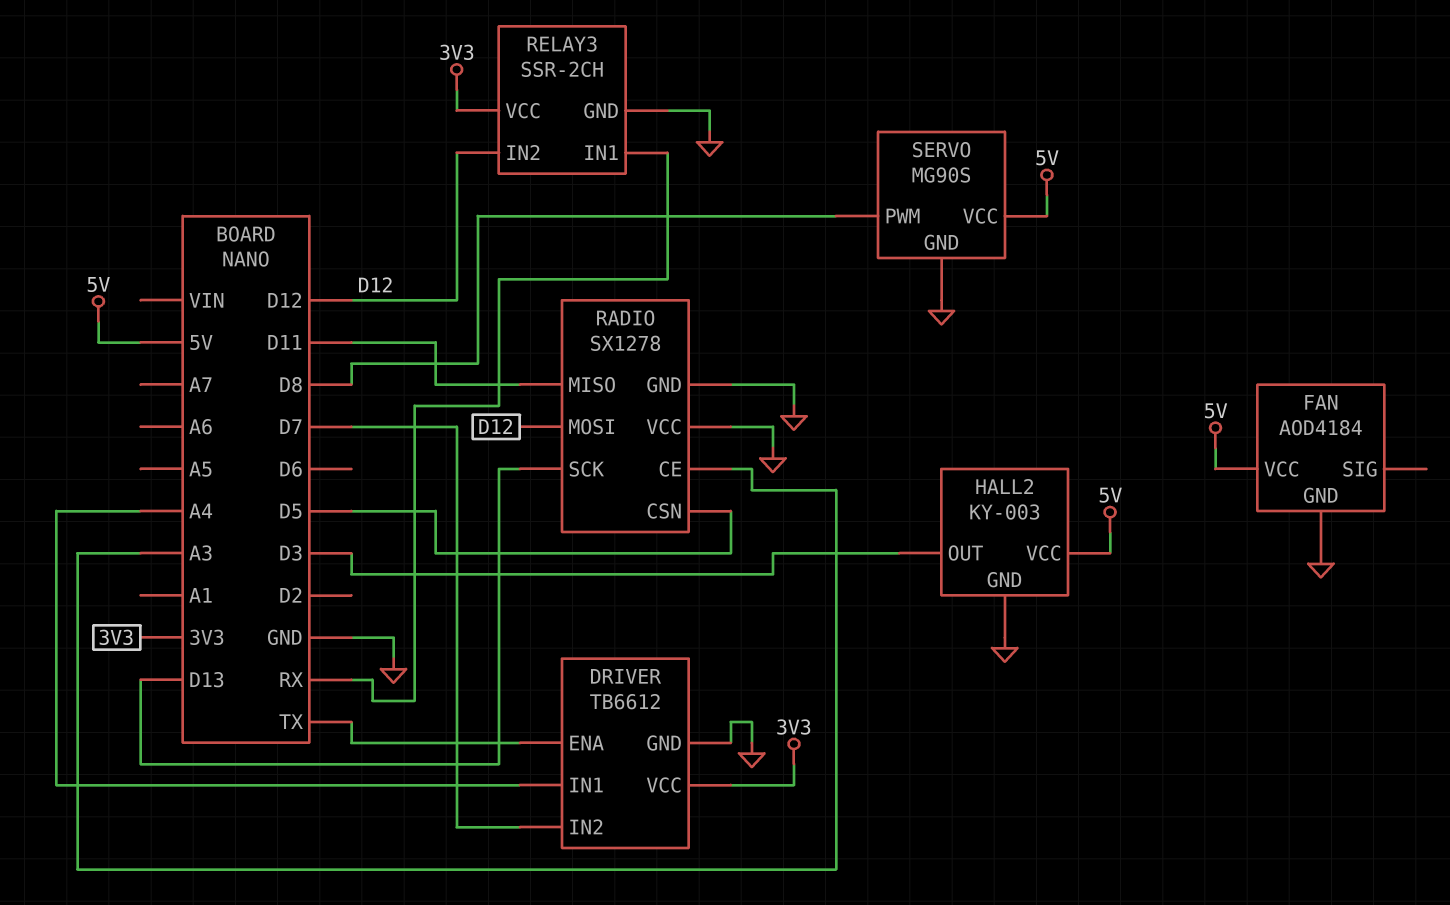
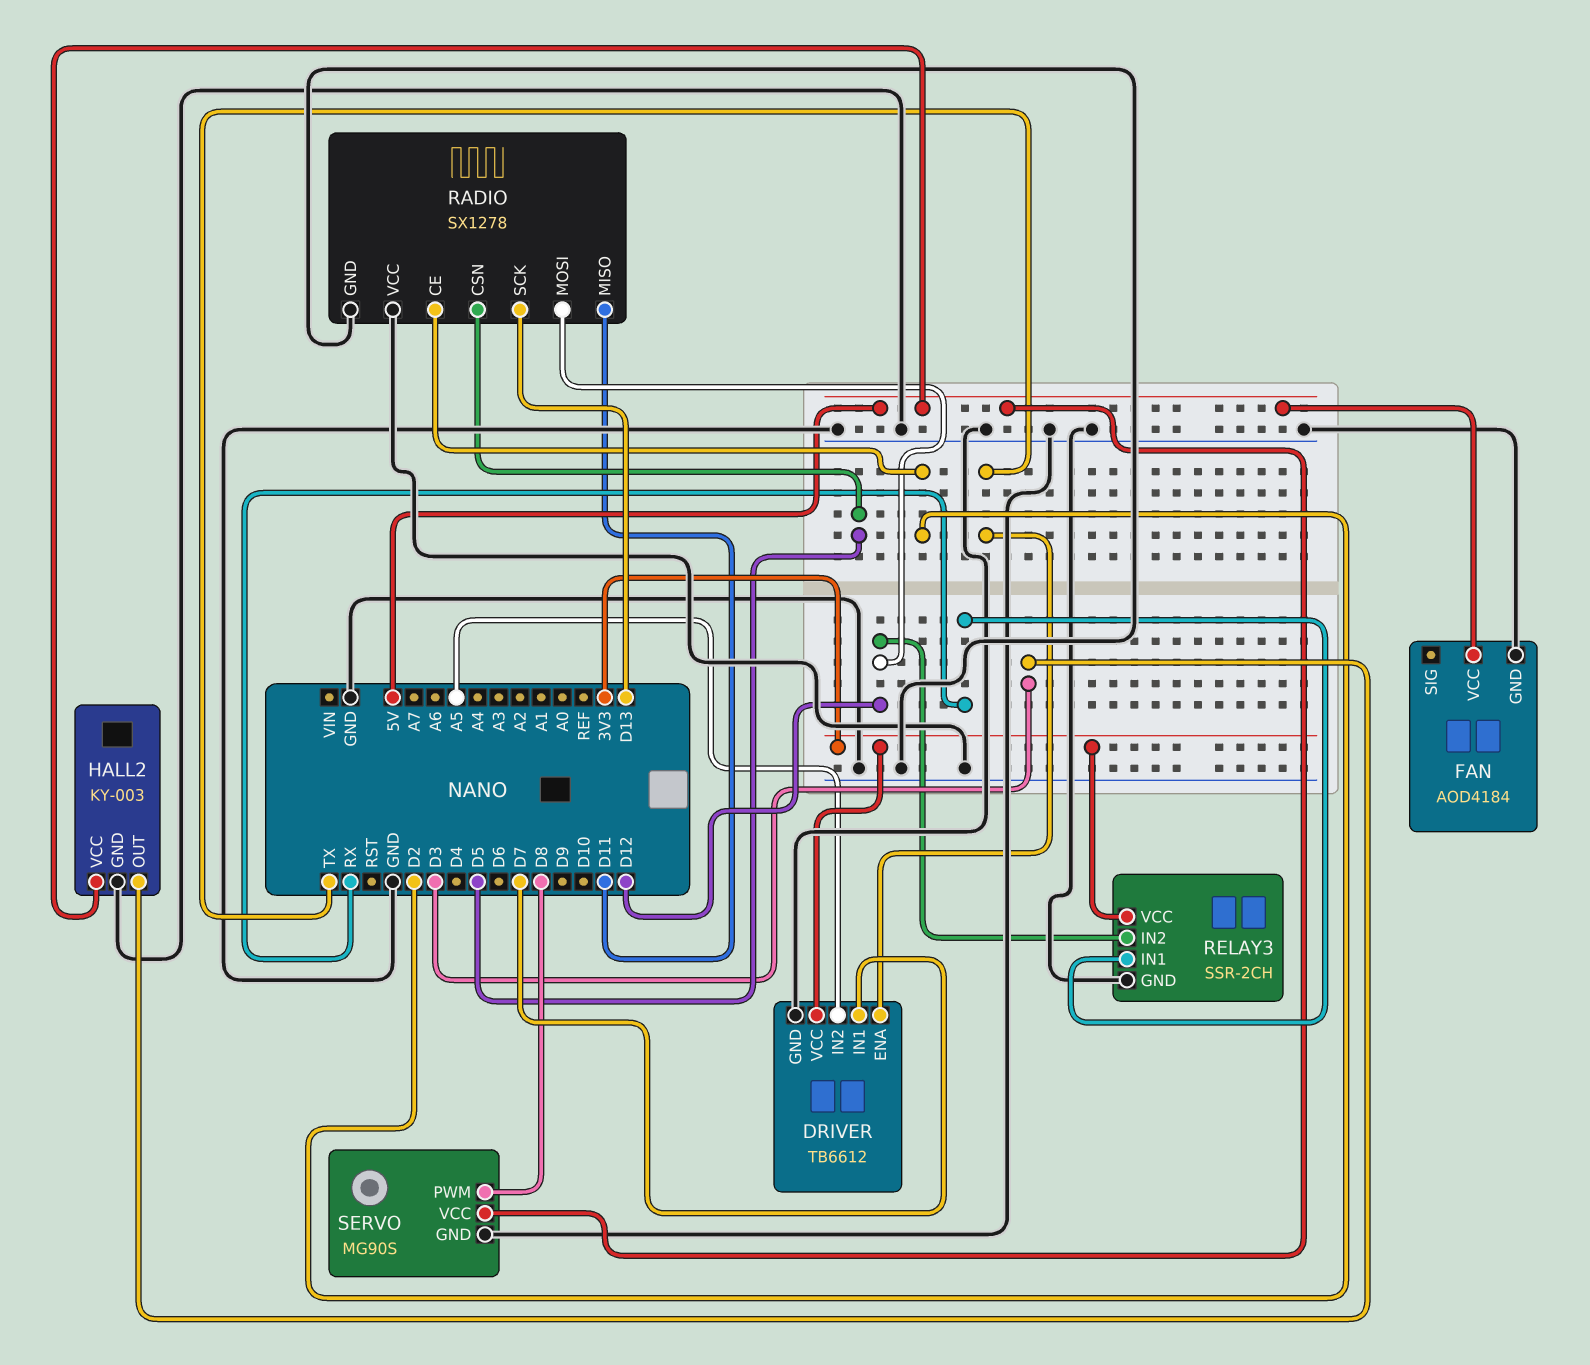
DRIVER pin IN1: A4 -> D7
DRIVER pin IN2: D7 -> A5
RADIO pin CE: A3 -> D2

